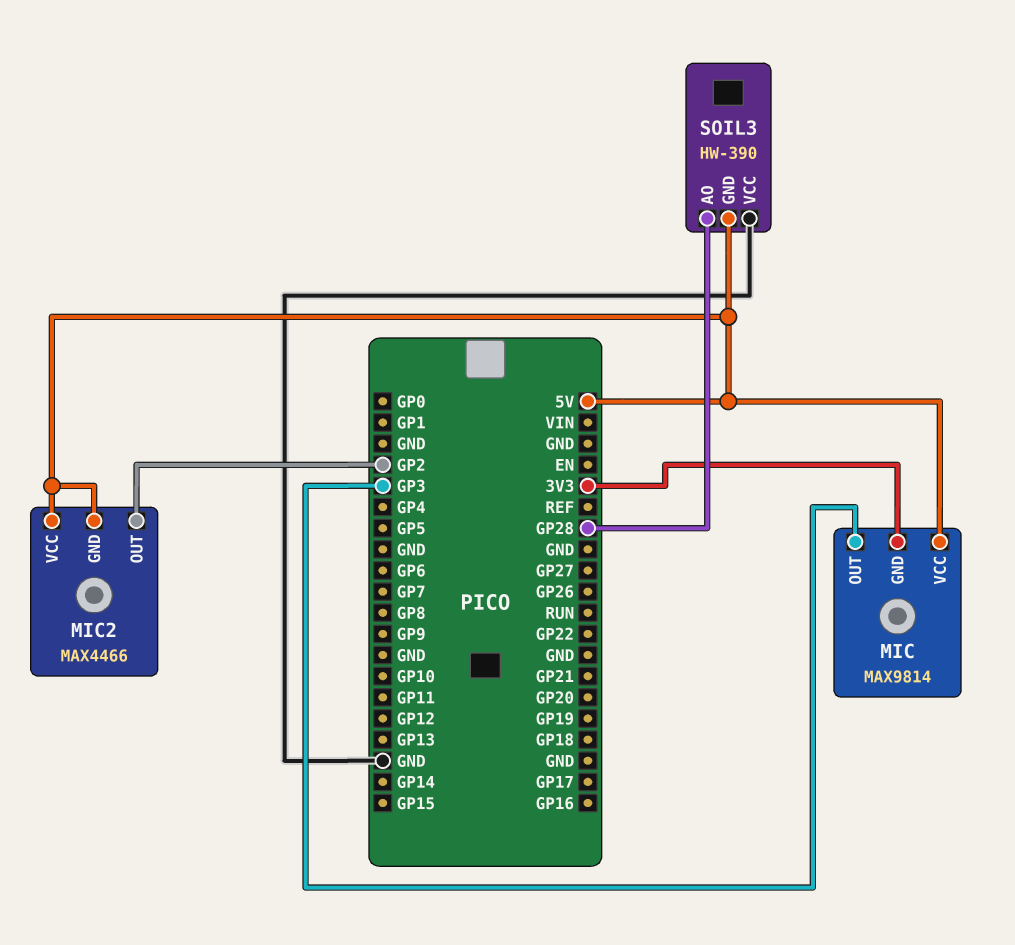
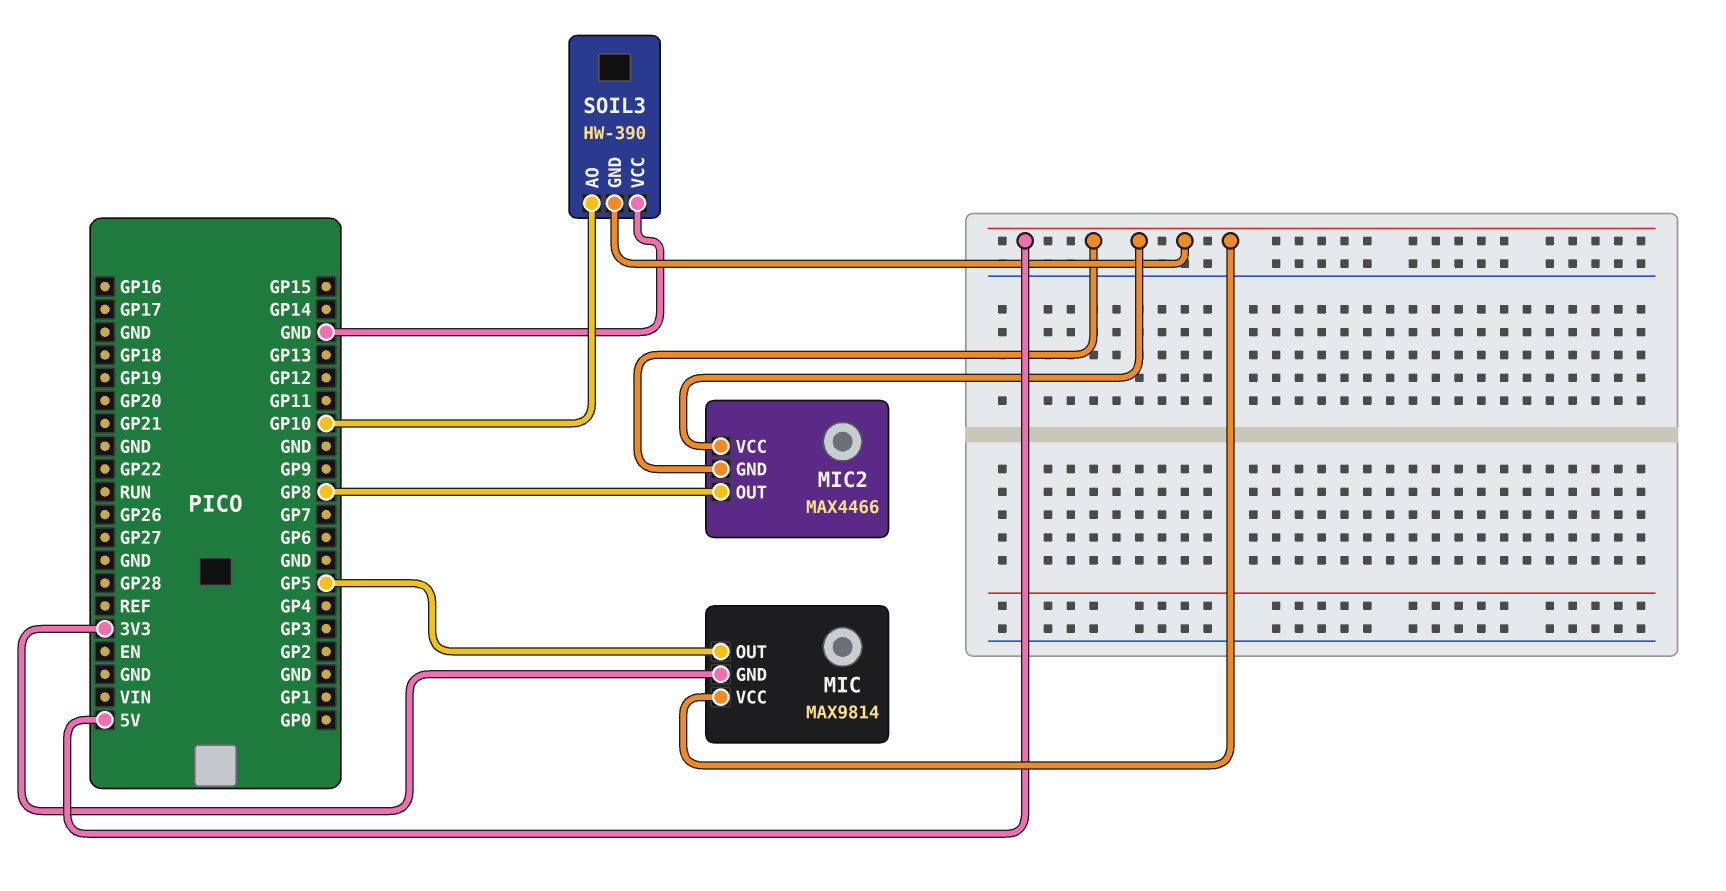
MIC pin OUT: GP3 -> GP5
MIC2 pin OUT: GP2 -> GP8
SOIL3 pin AO: GP28 -> GP10

